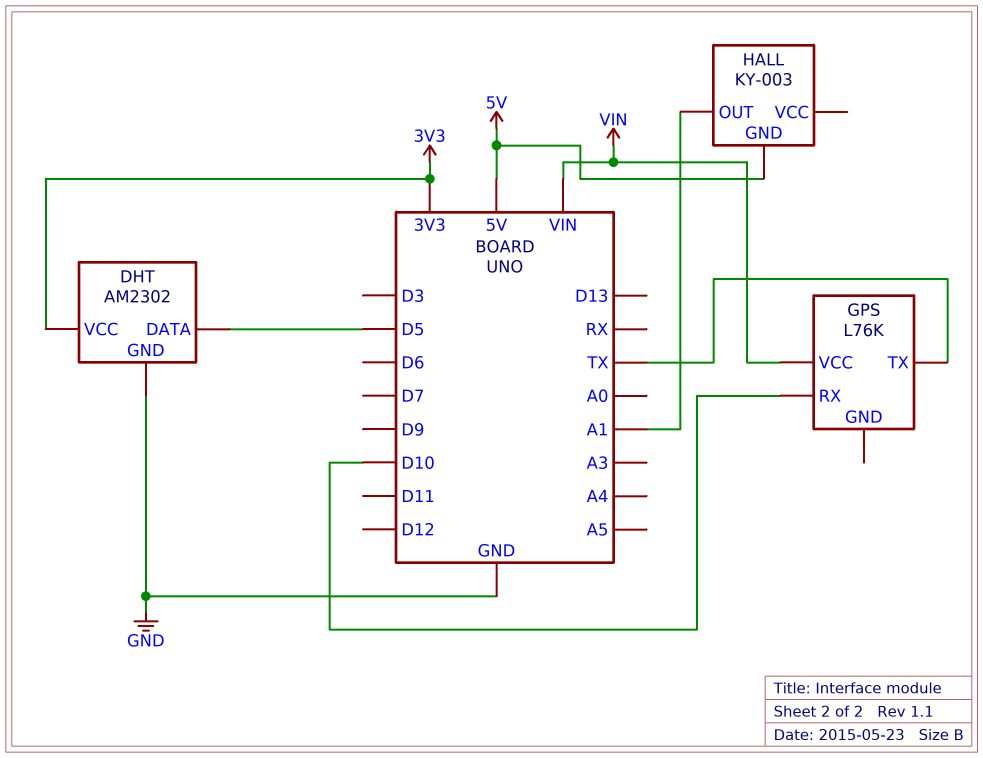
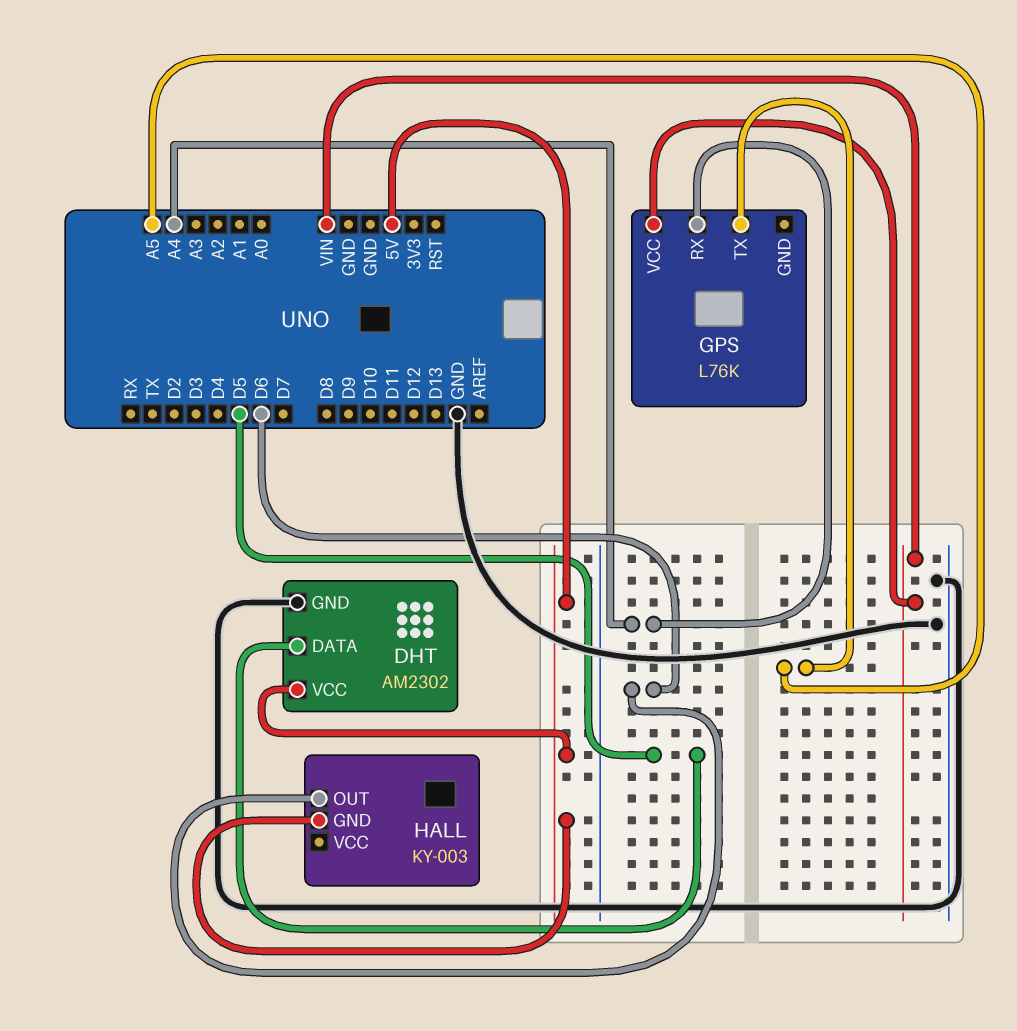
DHT pin VCC: 3V3 -> 5V
GPS pin RX: D10 -> A4
GPS pin TX: TX -> A5
HALL pin OUT: A1 -> D6

